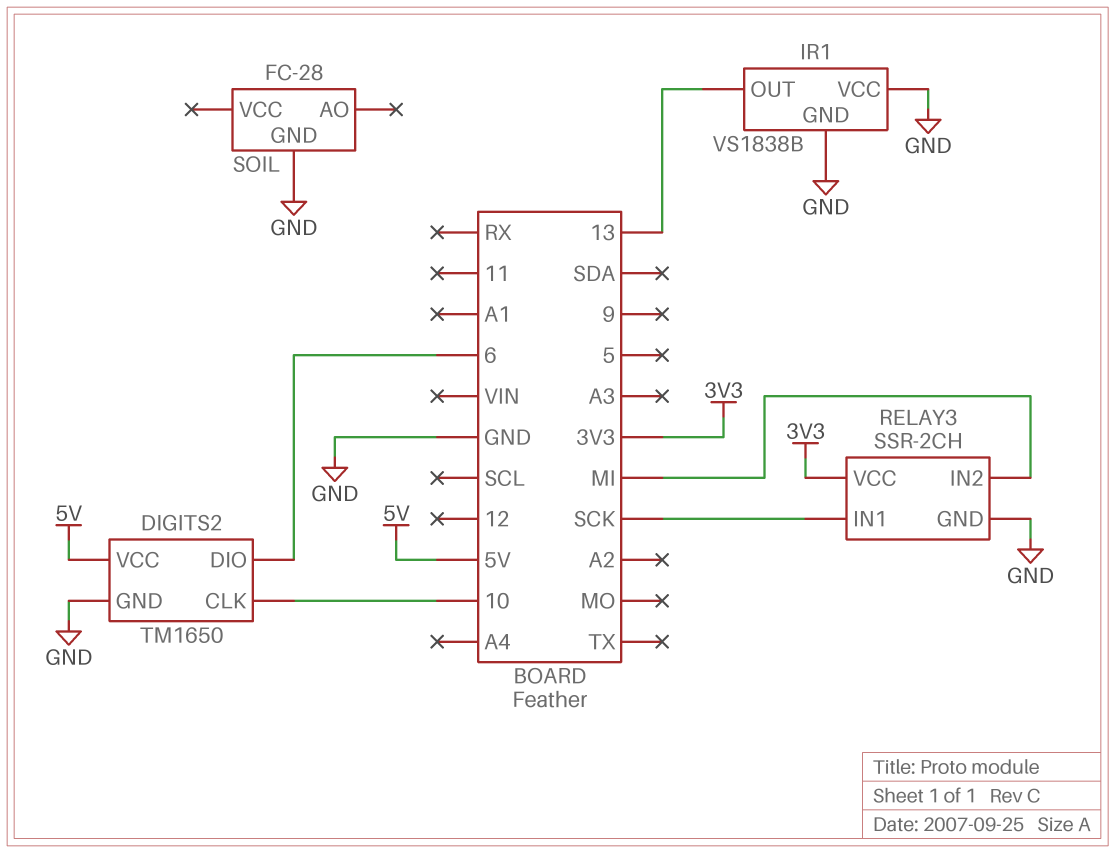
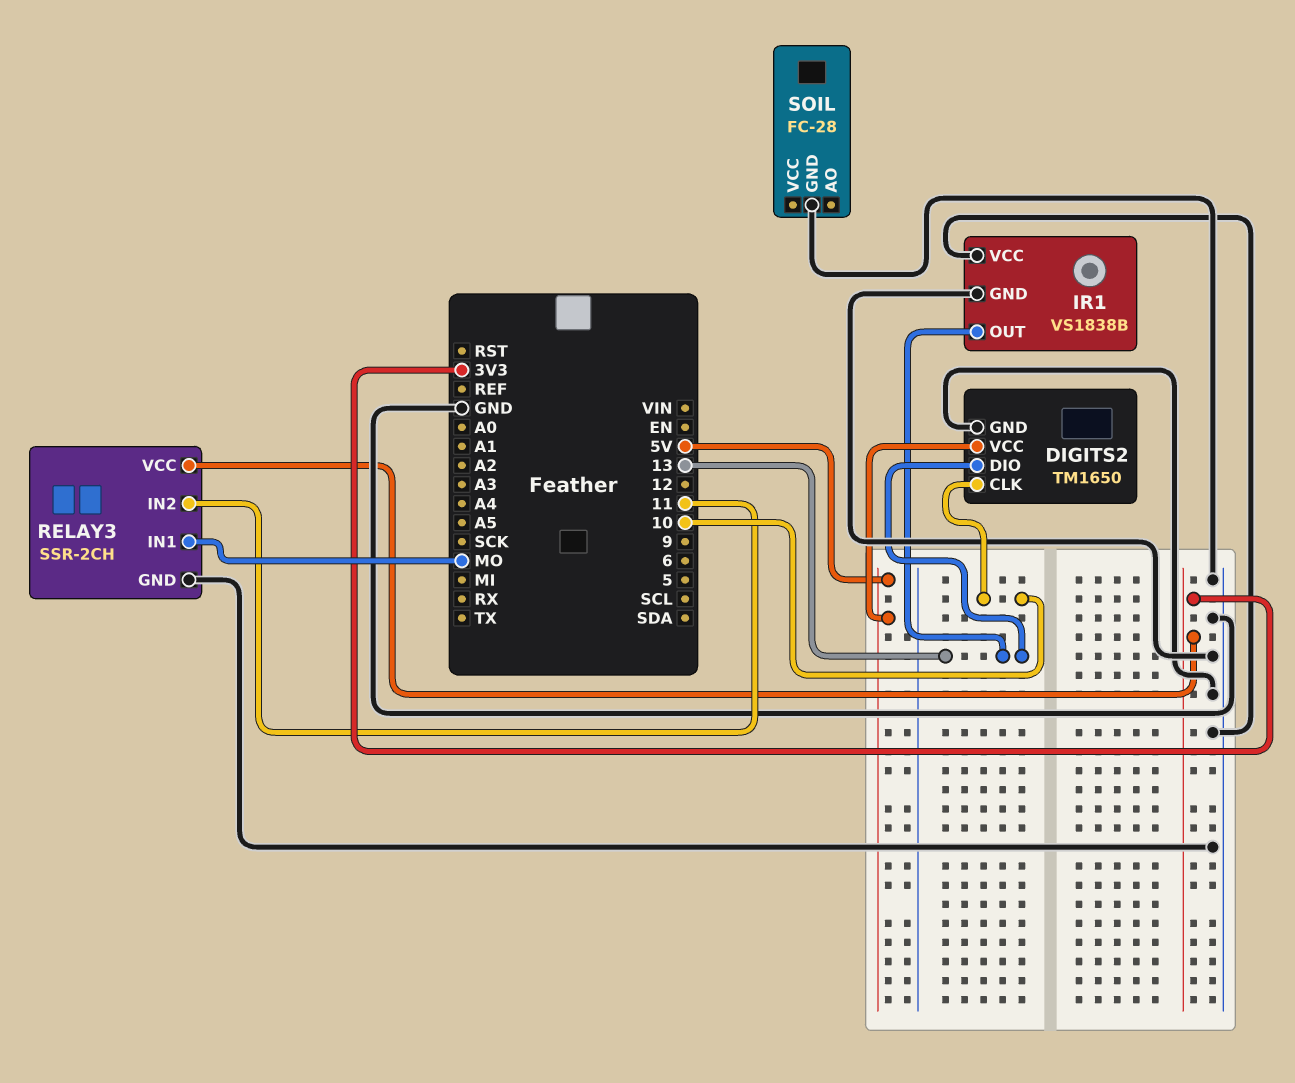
DIGITS2 pin DIO: 6 -> 13
RELAY3 pin IN1: SCK -> MO
RELAY3 pin IN2: MI -> 11

